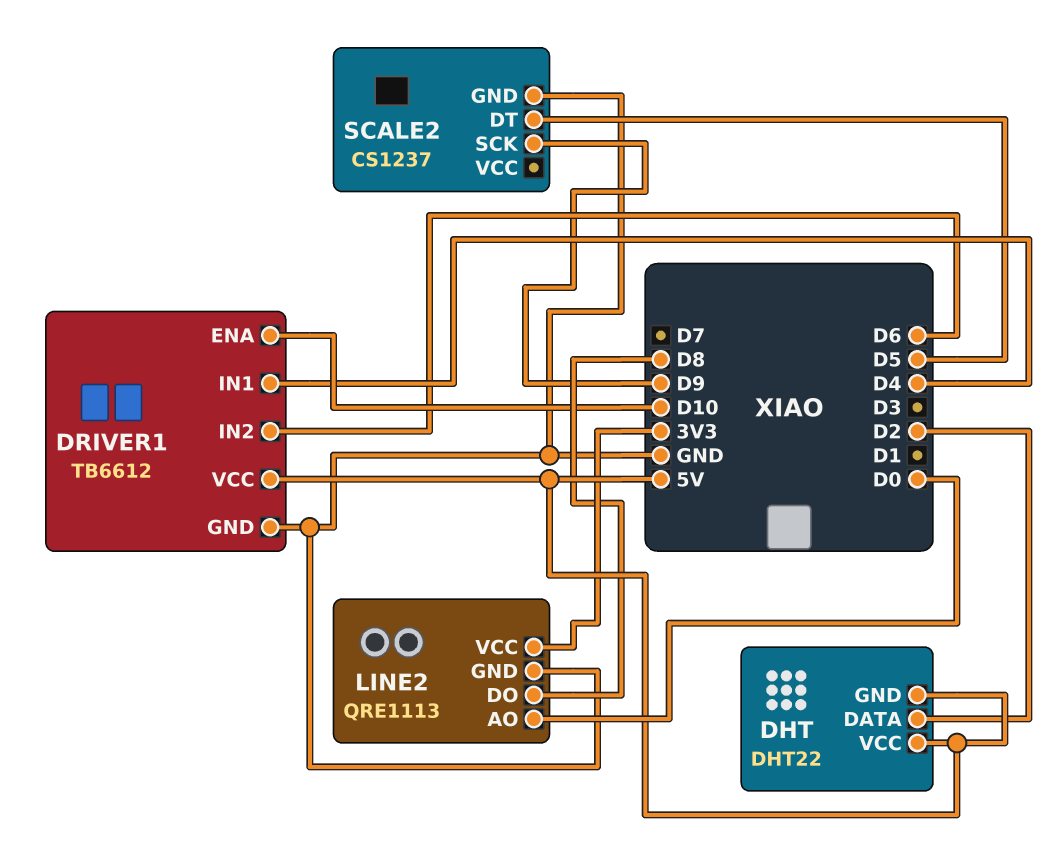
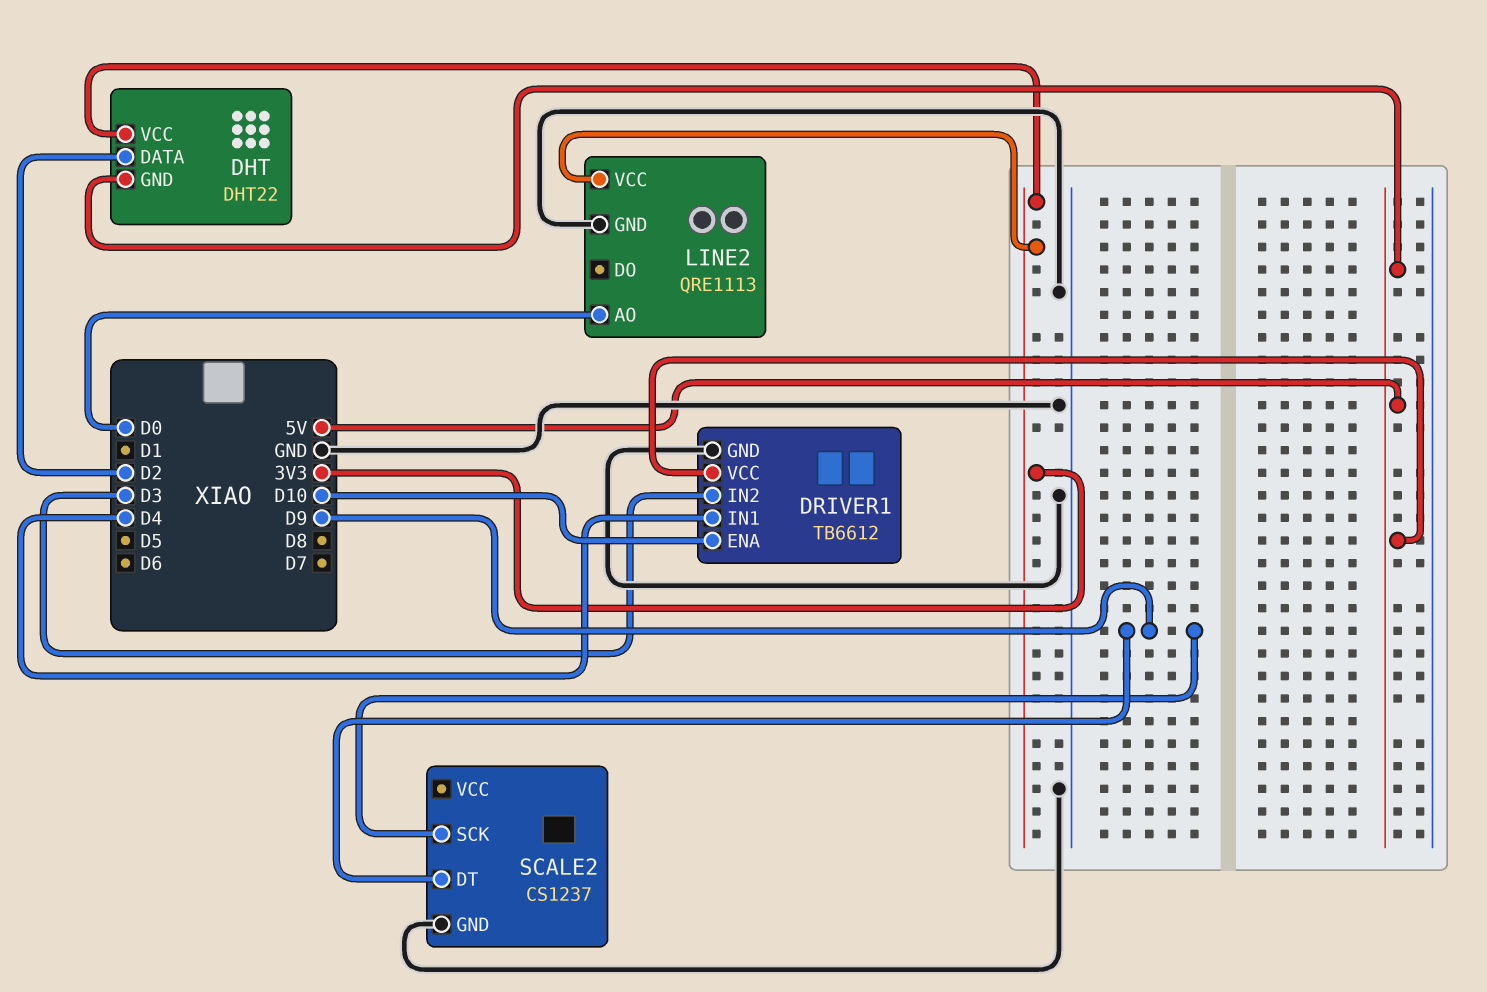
DHT pin VCC: 5V -> 3V3
DRIVER1 pin IN2: D6 -> D3
LINE2 pin DO: D8 -> none
SCALE2 pin DT: D5 -> D9

